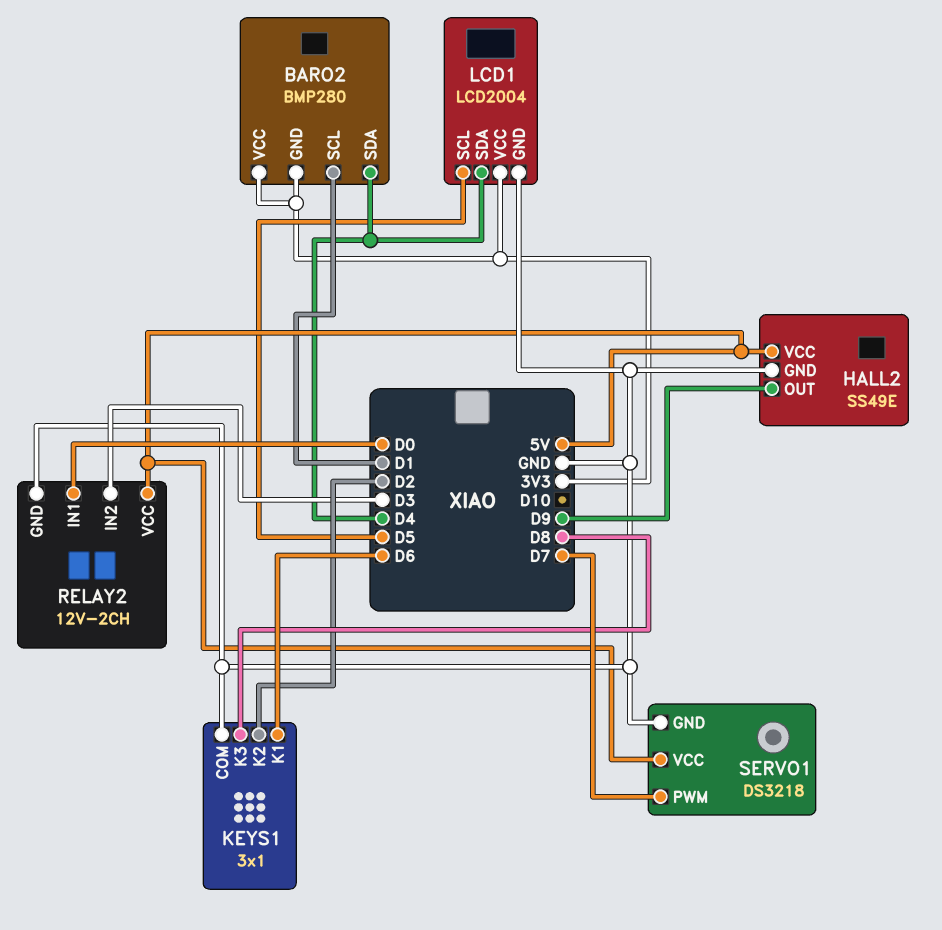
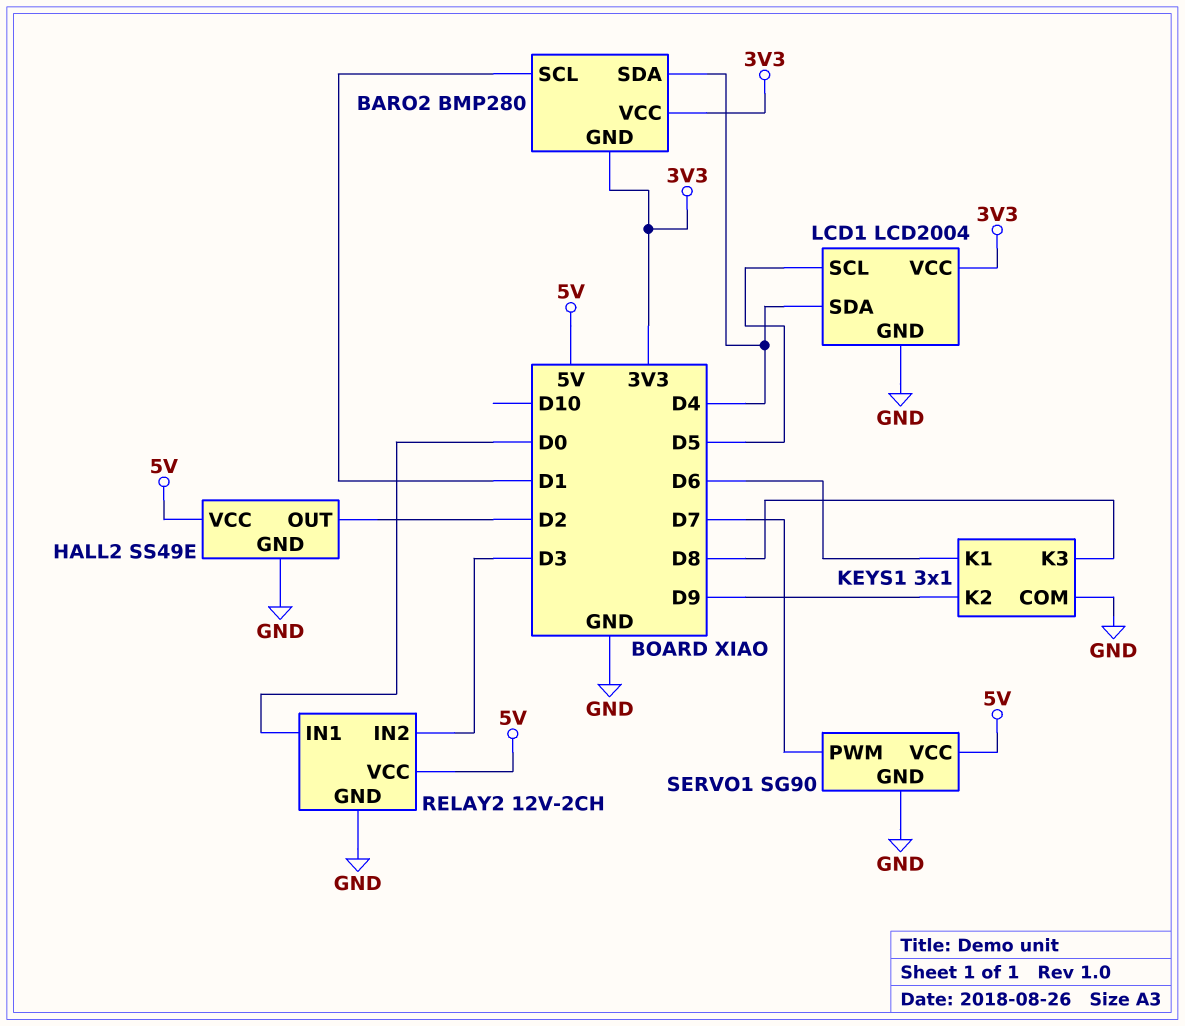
HALL2 pin OUT: D9 -> D2
KEYS1 pin K2: D2 -> D9
SERVO1: DS3218 -> SG90

